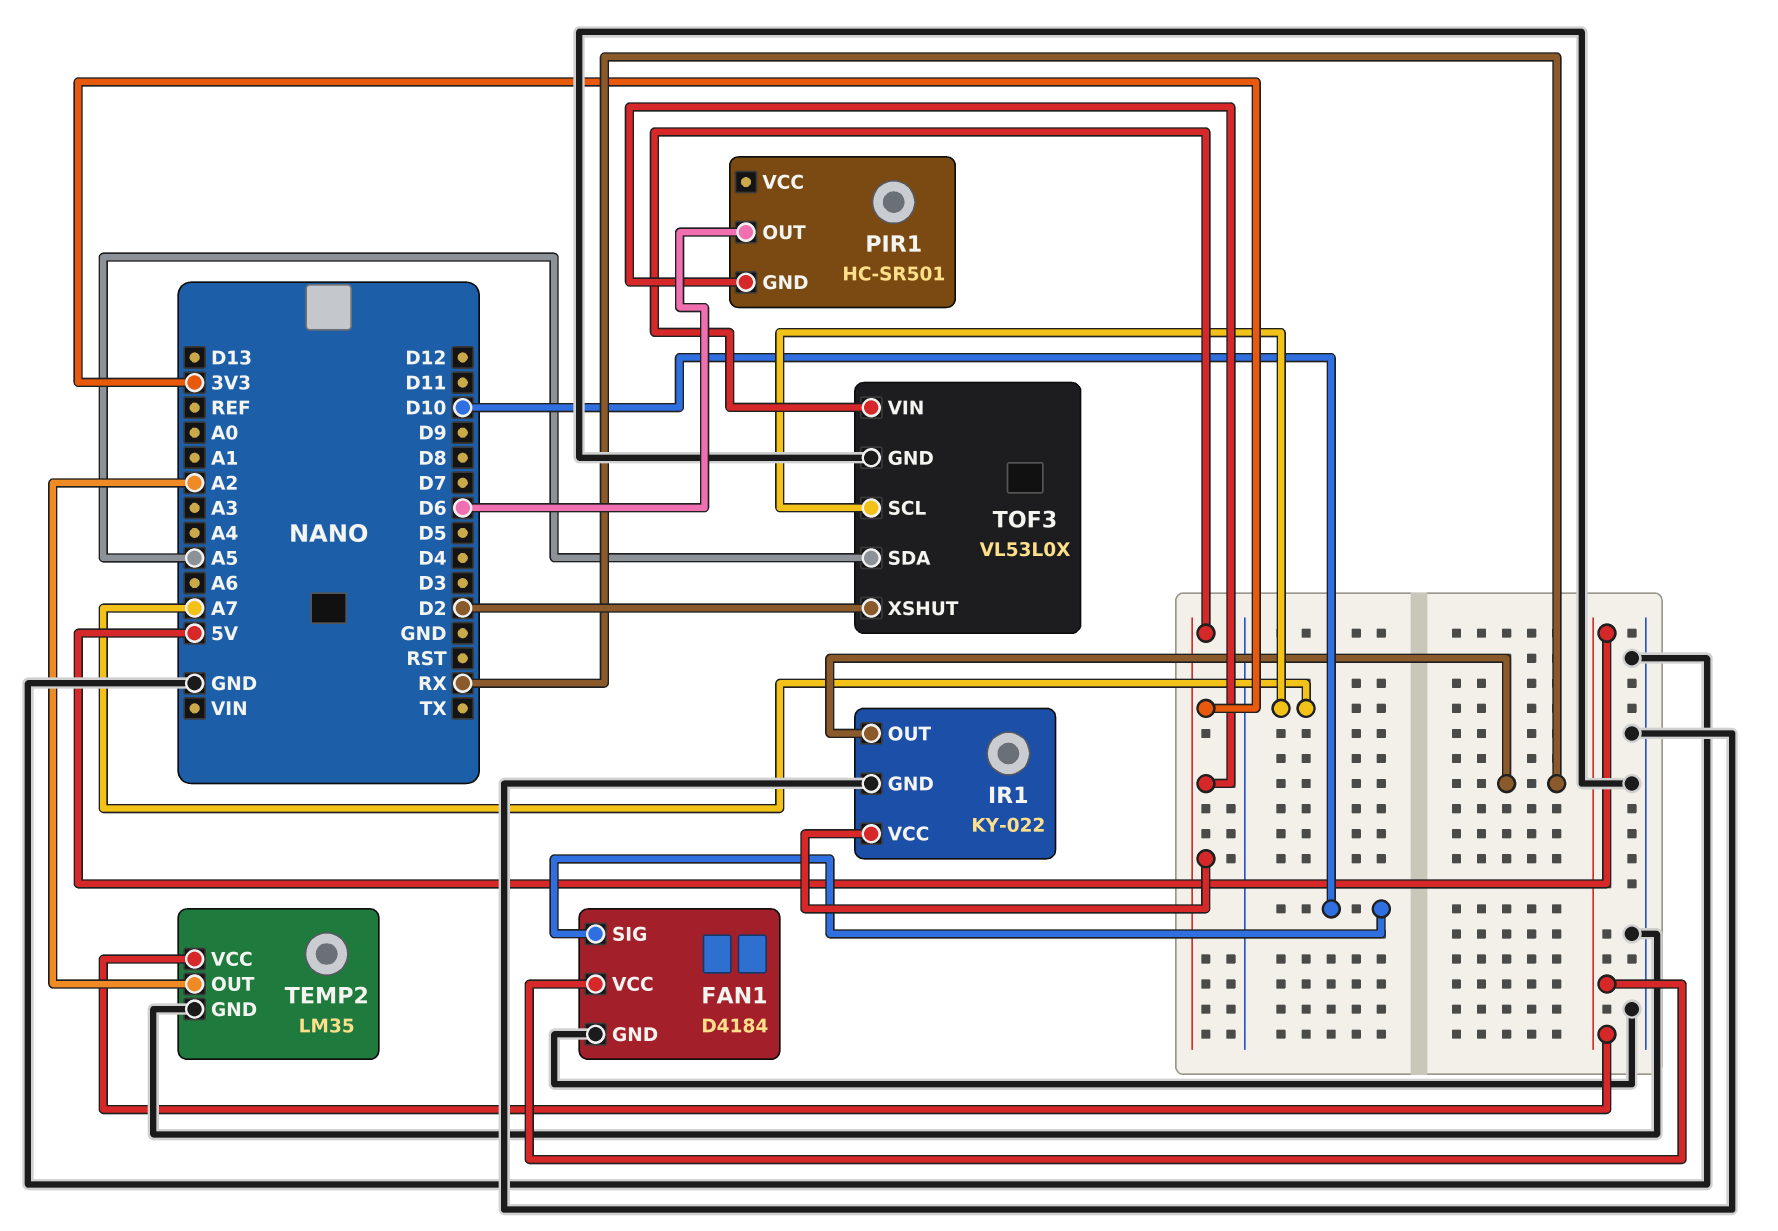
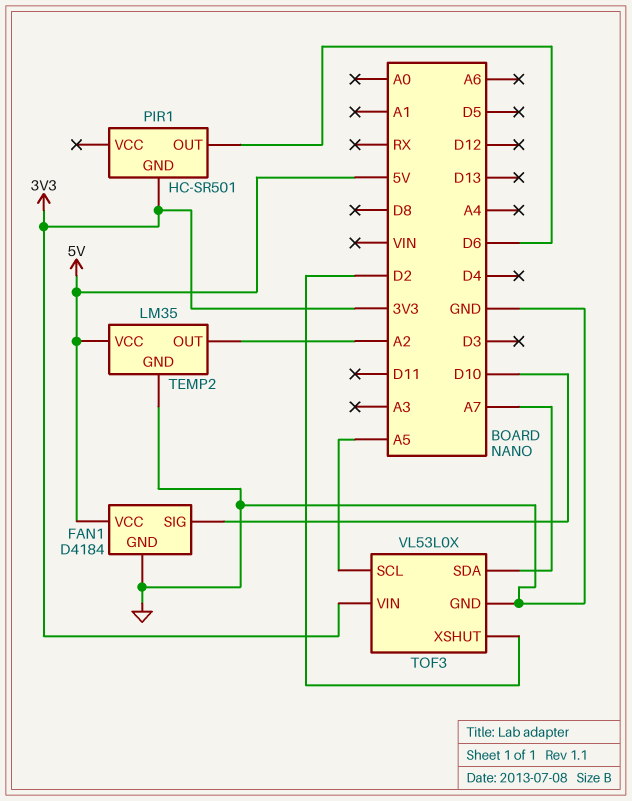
IR1: KY-022 -> none
IR1 pin GND: GND -> none
IR1 pin OUT: RX -> none
IR1 pin VCC: 3V3 -> none
TOF3 pin SCL: A7 -> A5
TOF3 pin SDA: A5 -> A7

